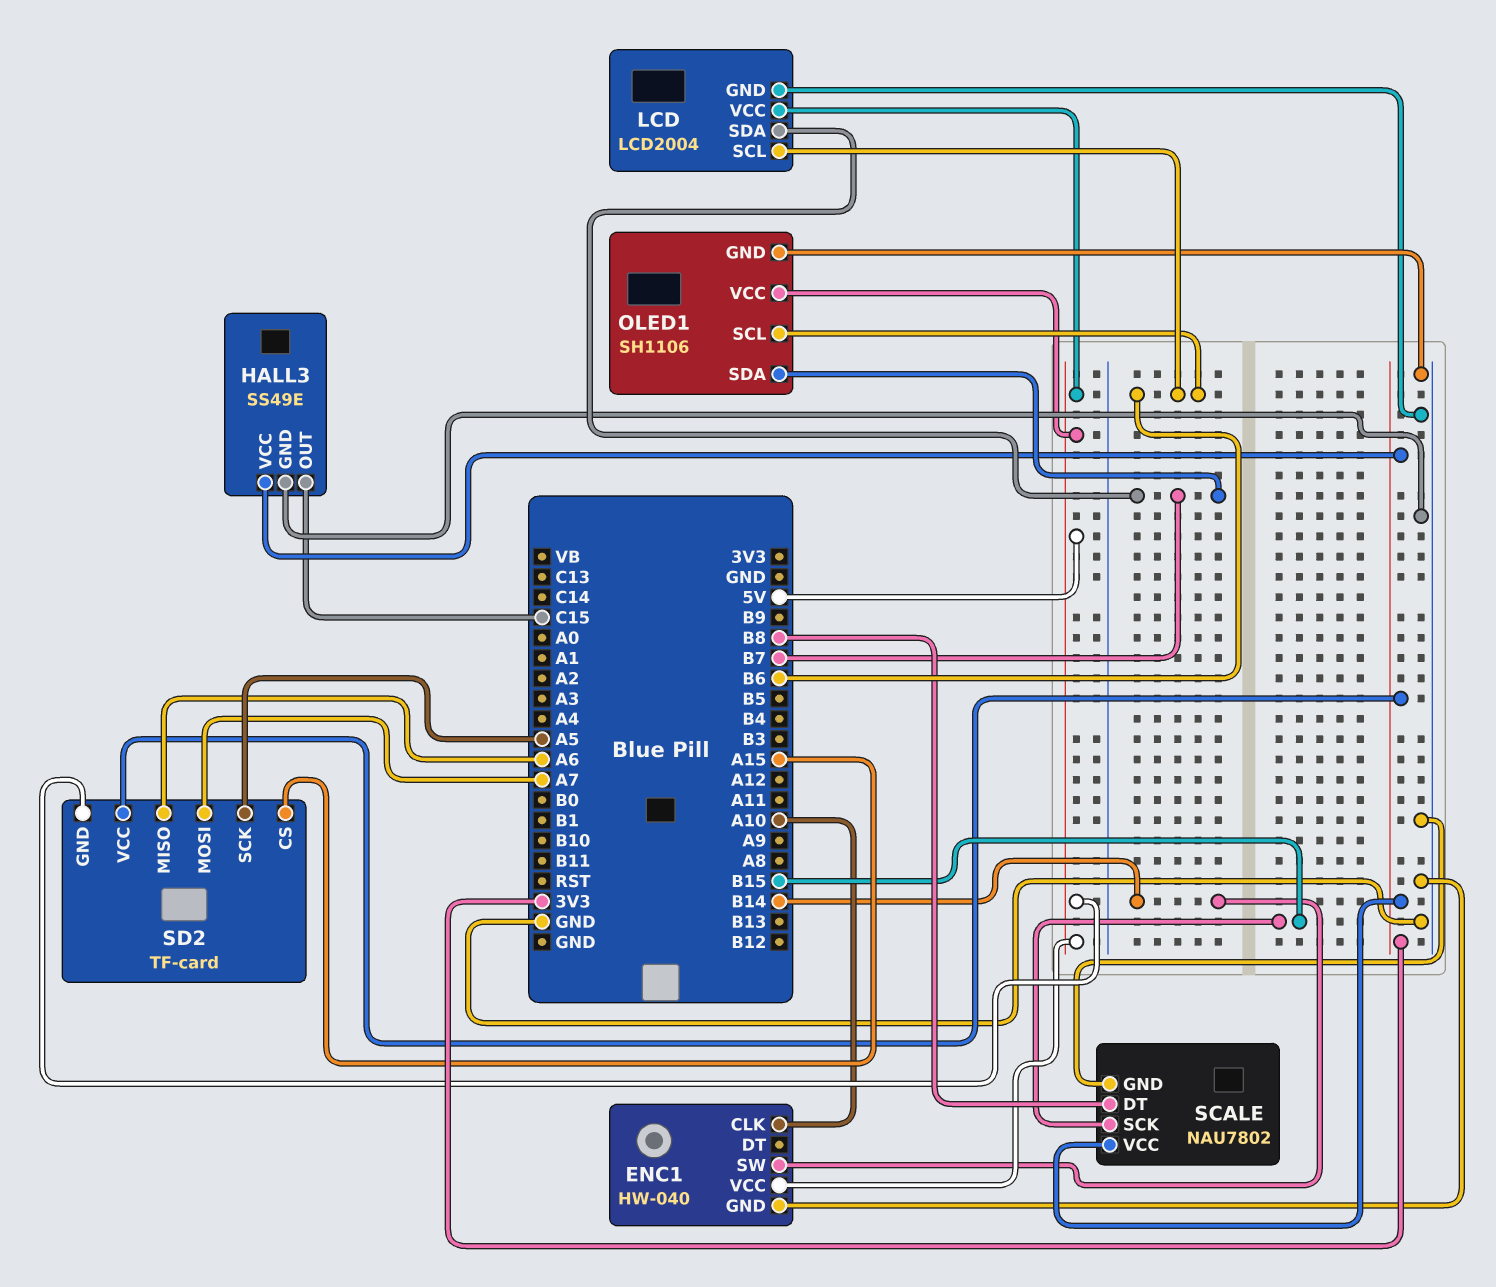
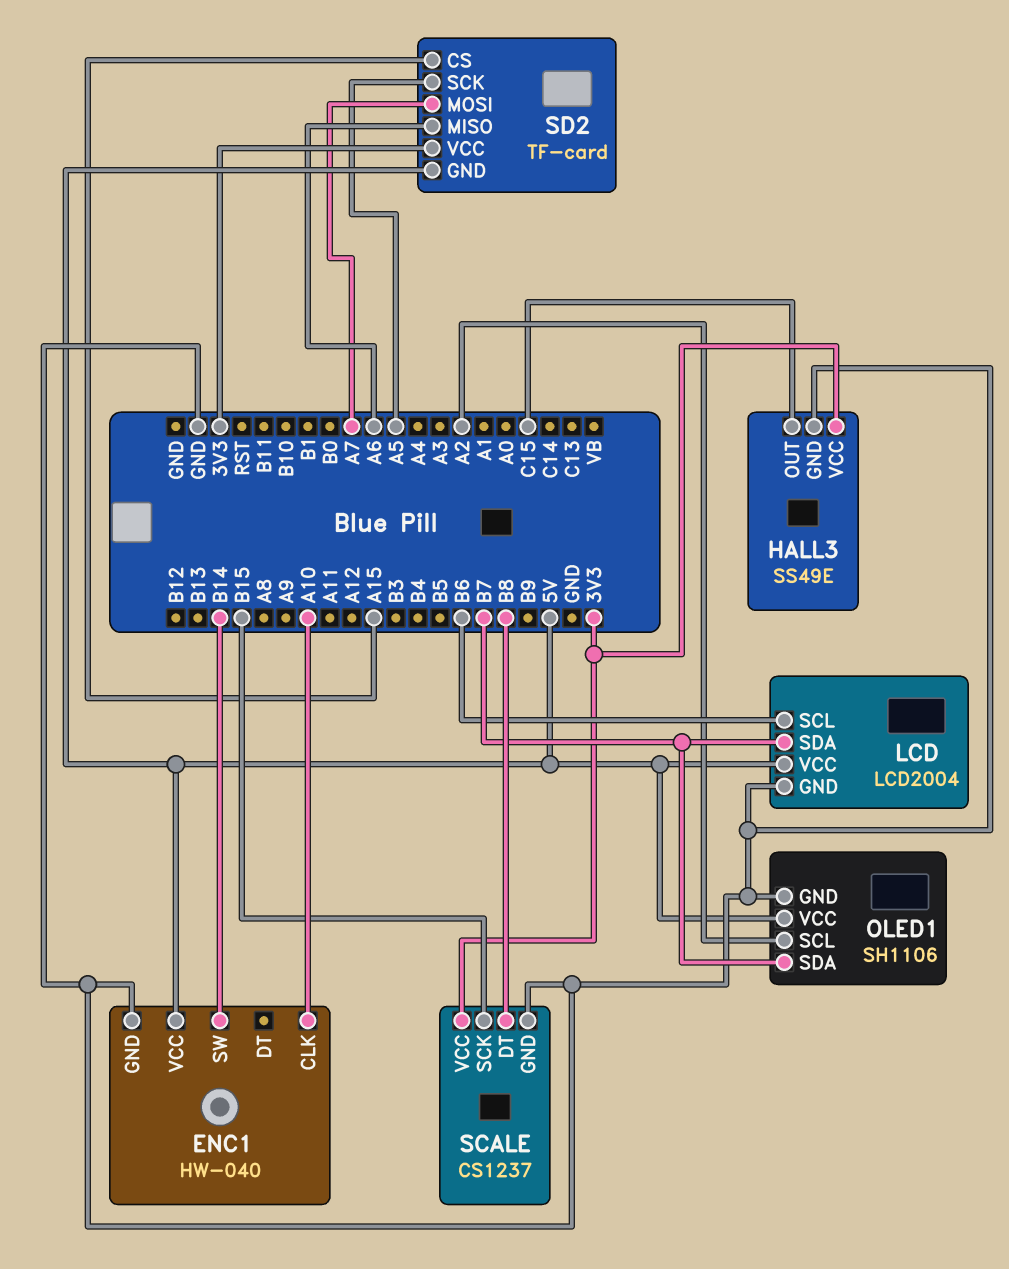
OLED1 pin SCL: B6 -> A2
SCALE: NAU7802 -> CS1237

